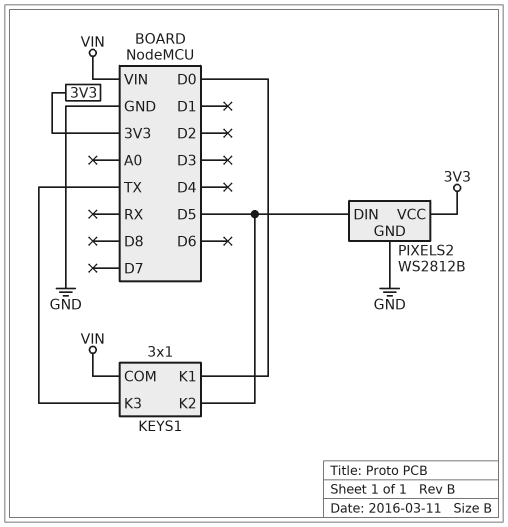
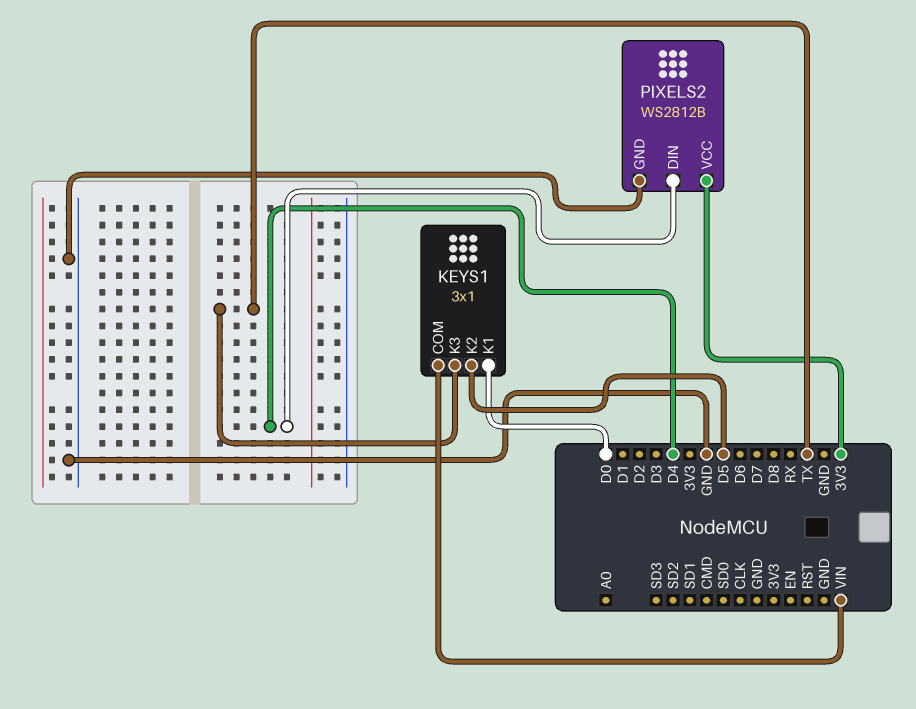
PIXELS2 pin DIN: D5 -> D4

